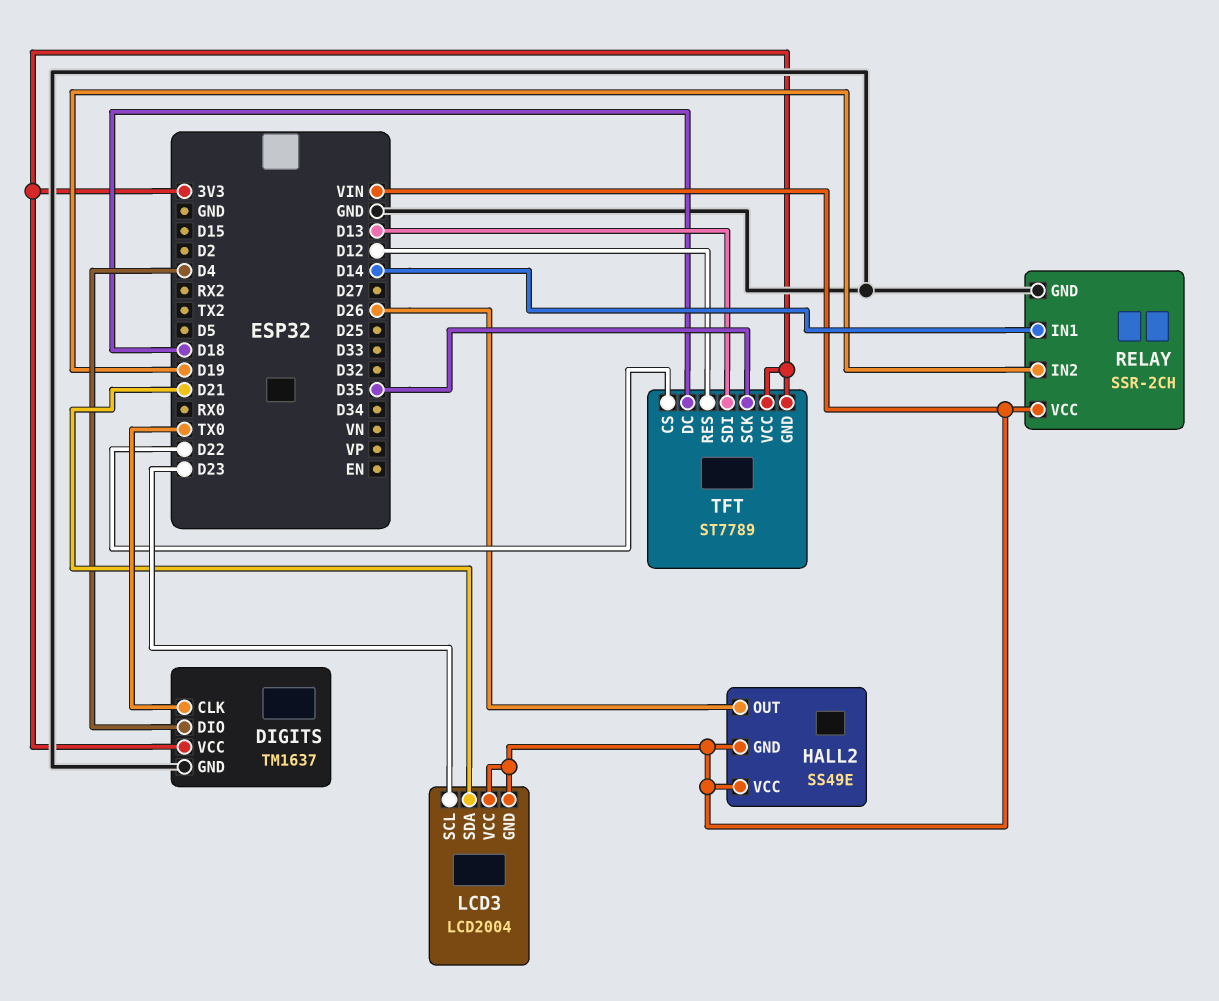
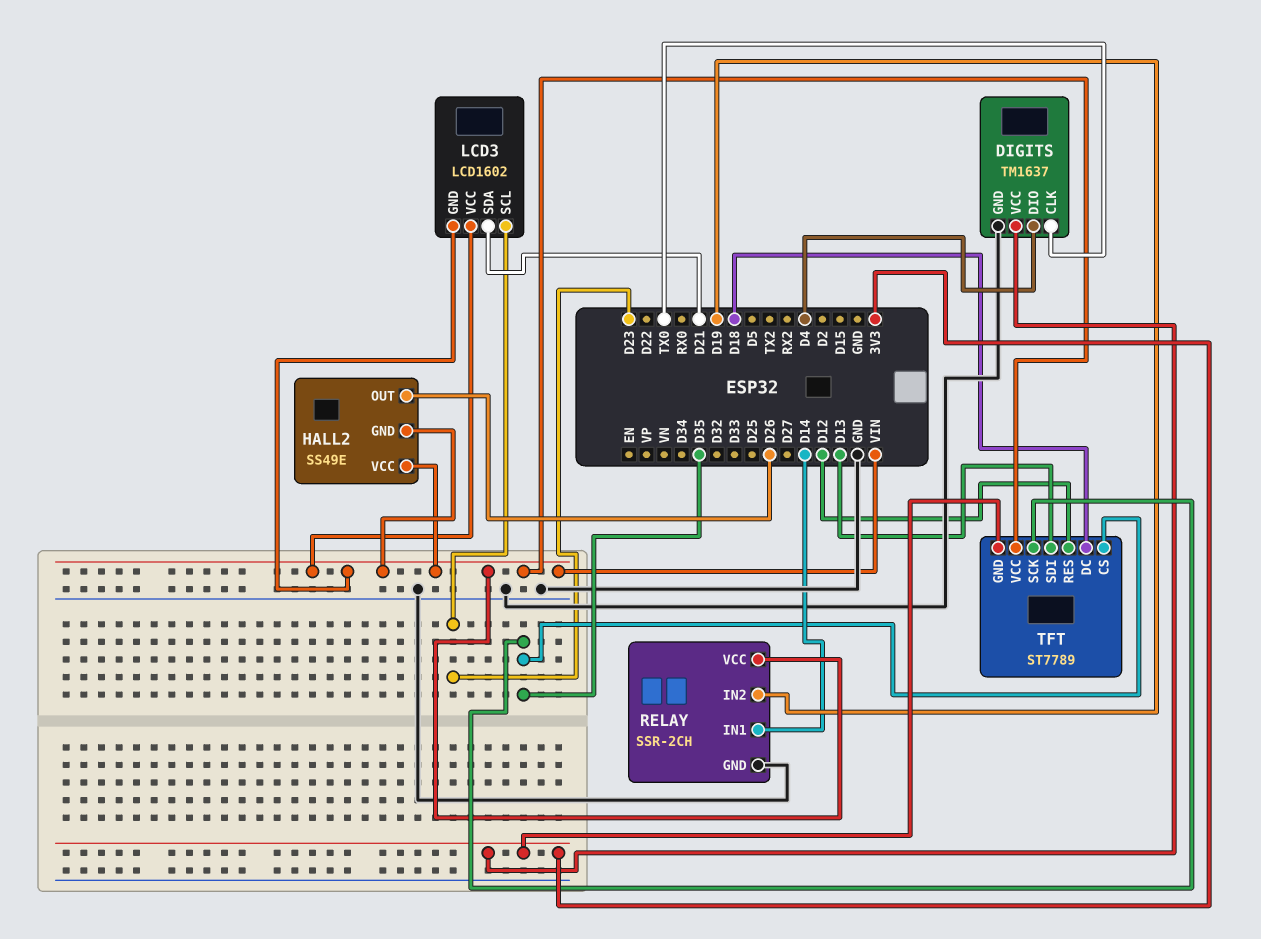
LCD3: LCD2004 -> LCD1602
TFT pin CS: D22 -> D35
TFT pin VCC: 3V3 -> VIN

